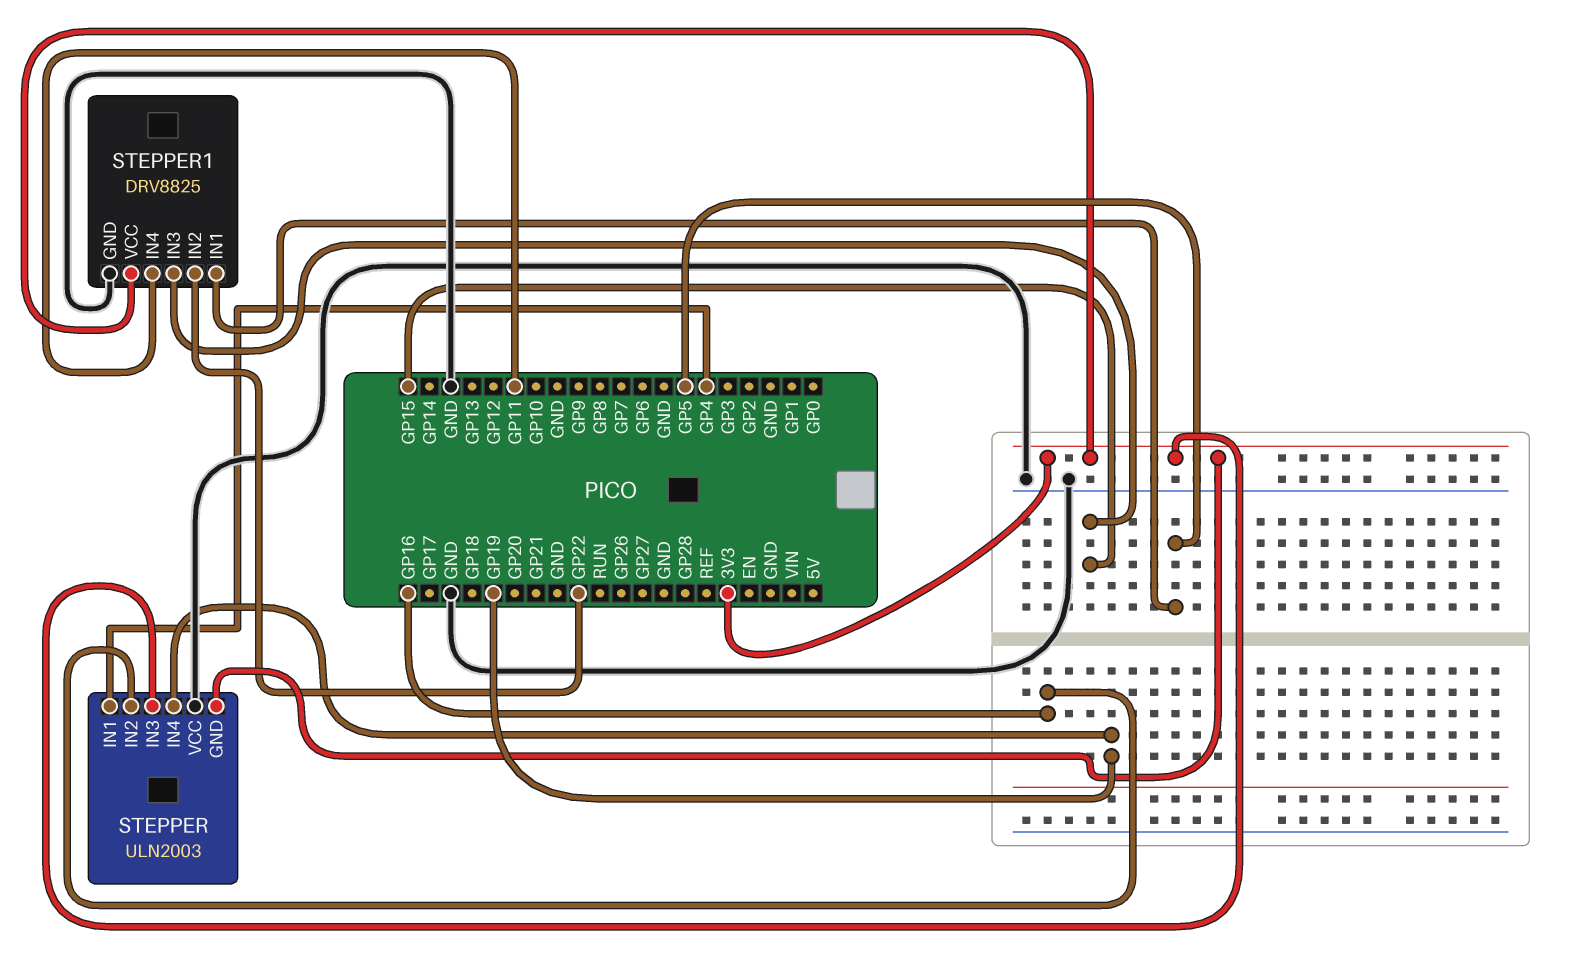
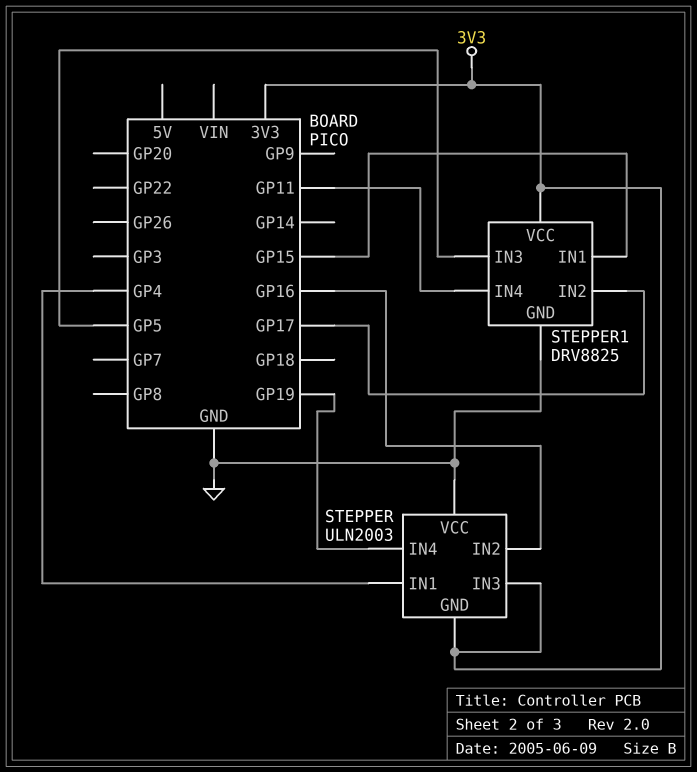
STEPPER1 pin IN1: GP5 -> GP15
STEPPER1 pin IN2: GP22 -> GP17
STEPPER1 pin IN3: GP15 -> GP5

